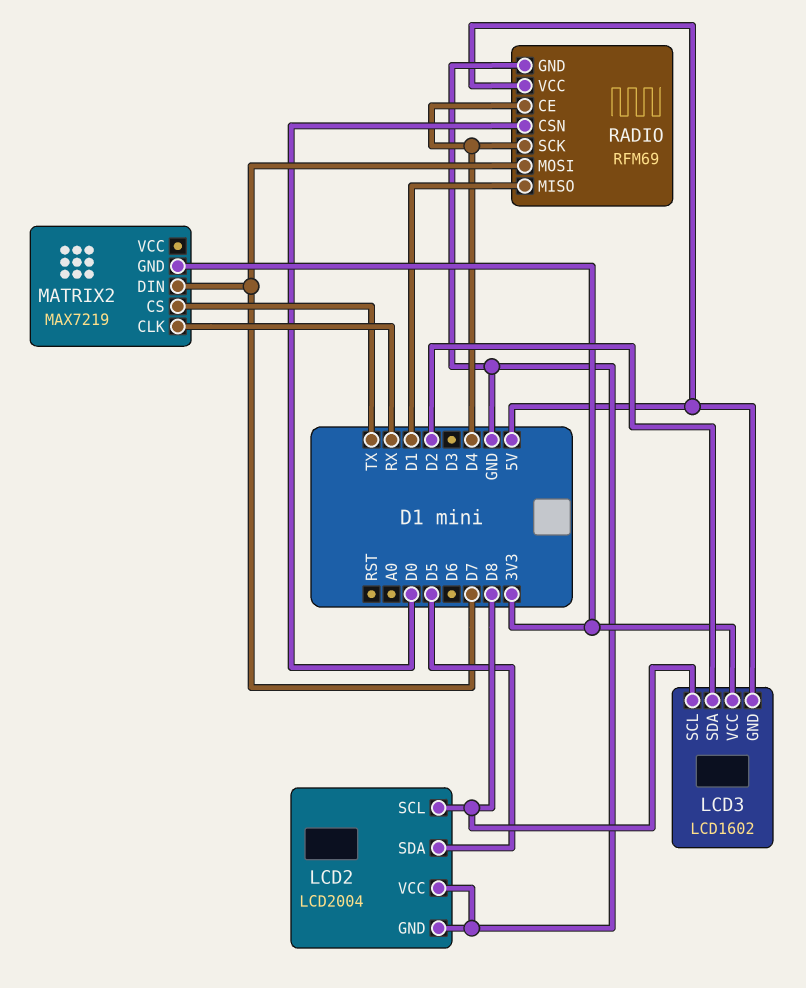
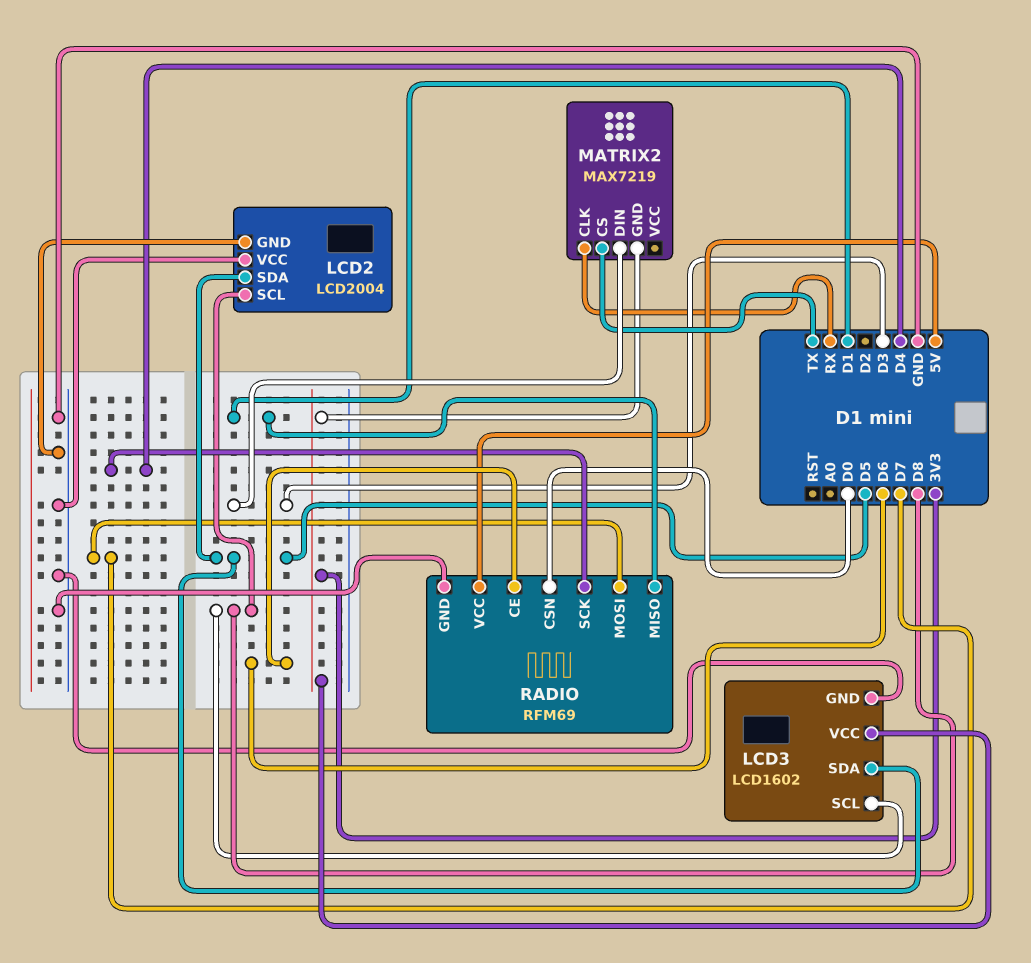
LCD3 pin GND: 5V -> GND
LCD3 pin SDA: D2 -> D5
MATRIX2 pin DIN: D7 -> D3
RADIO pin CE: D4 -> D6

